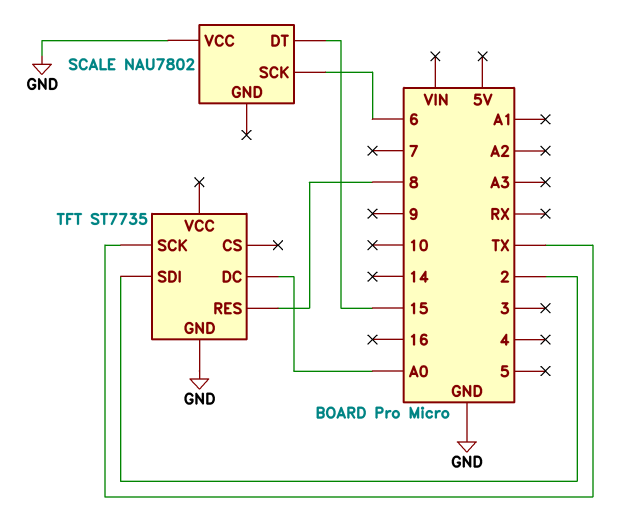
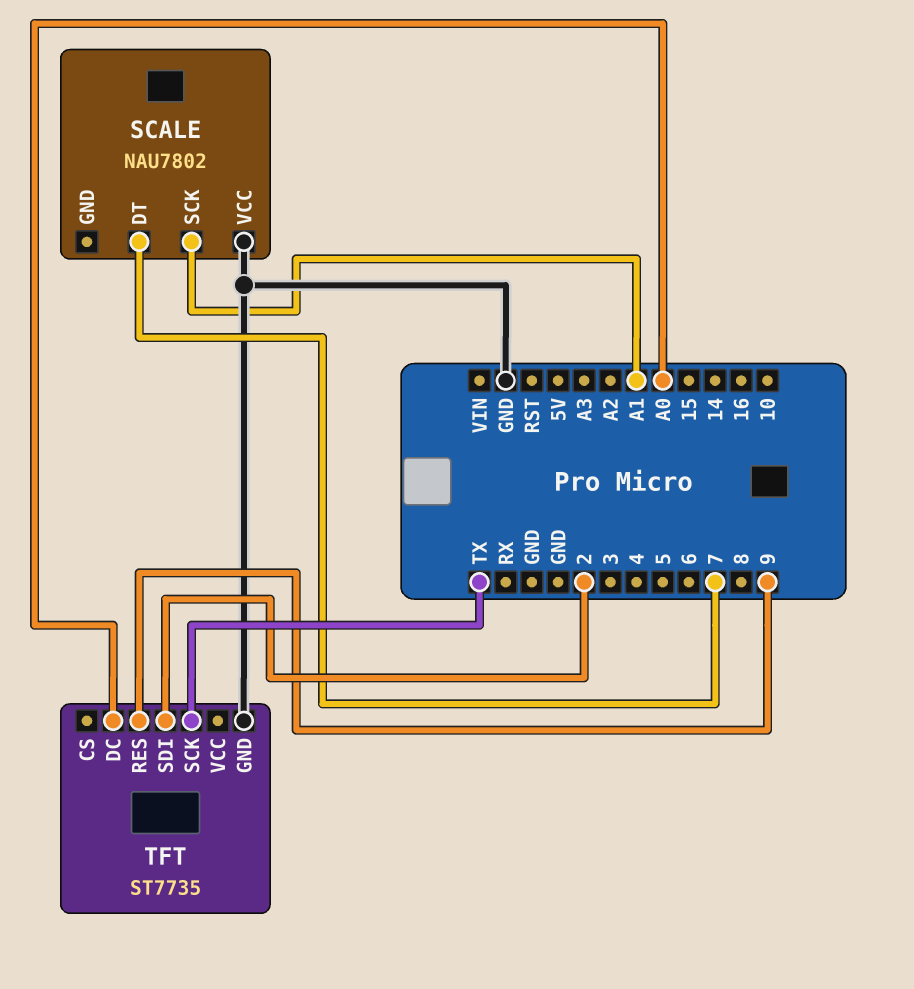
SCALE pin DT: 15 -> 7
SCALE pin SCK: 6 -> A1
TFT pin RES: 8 -> 9

